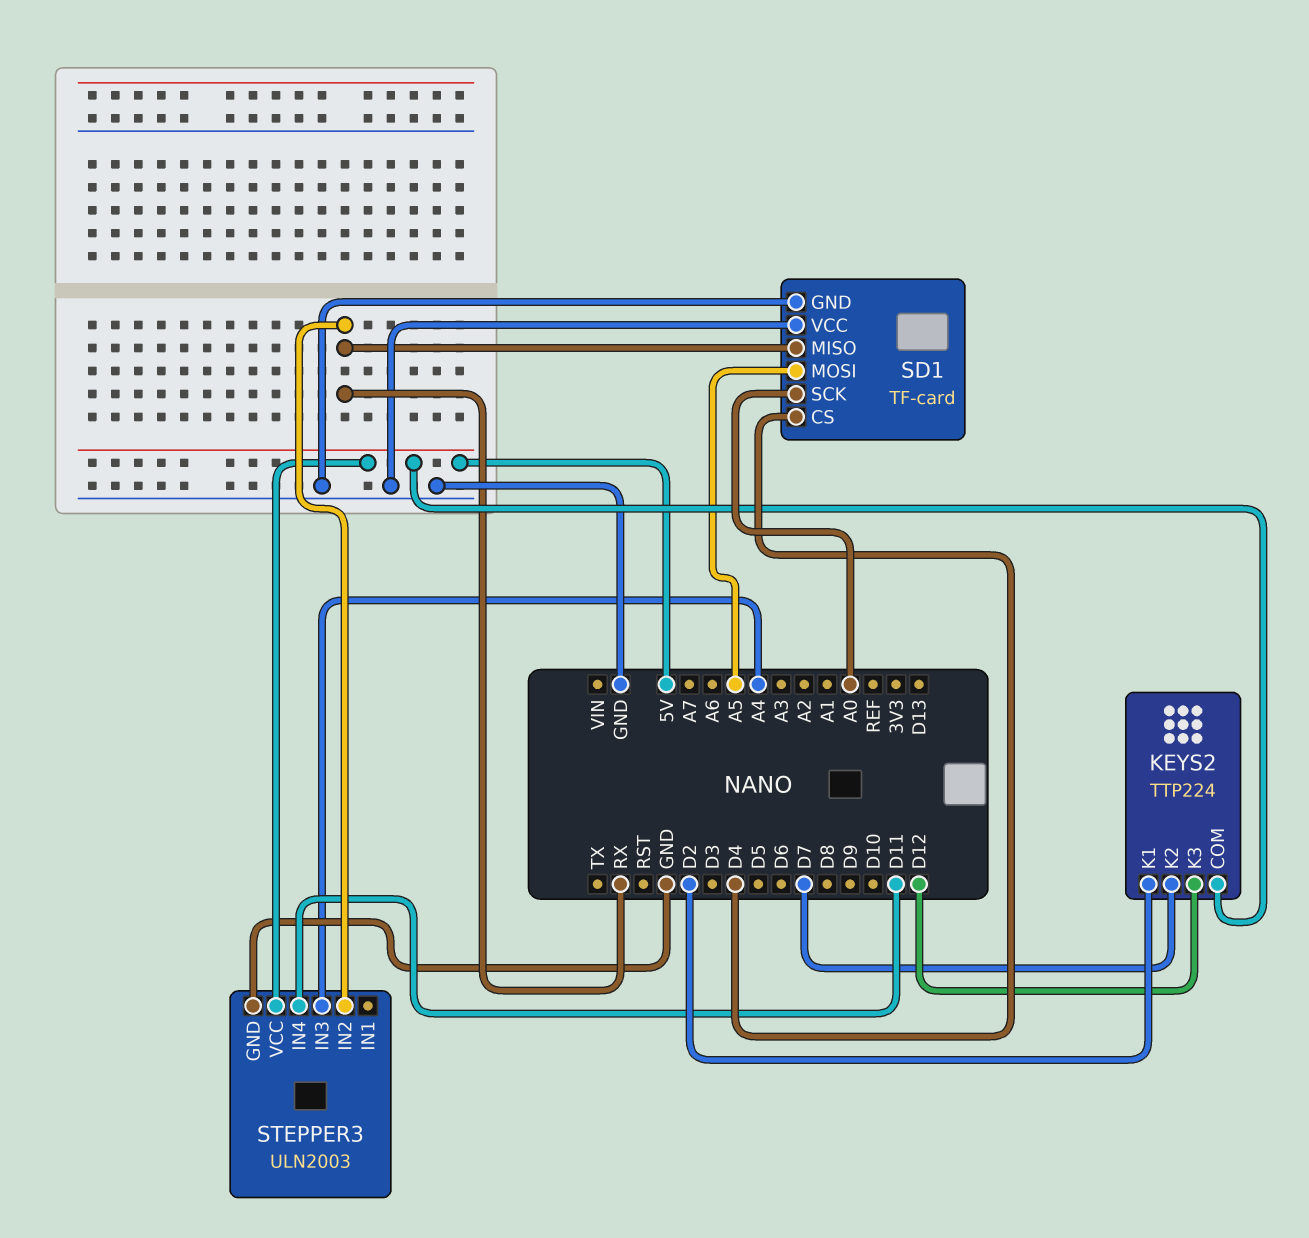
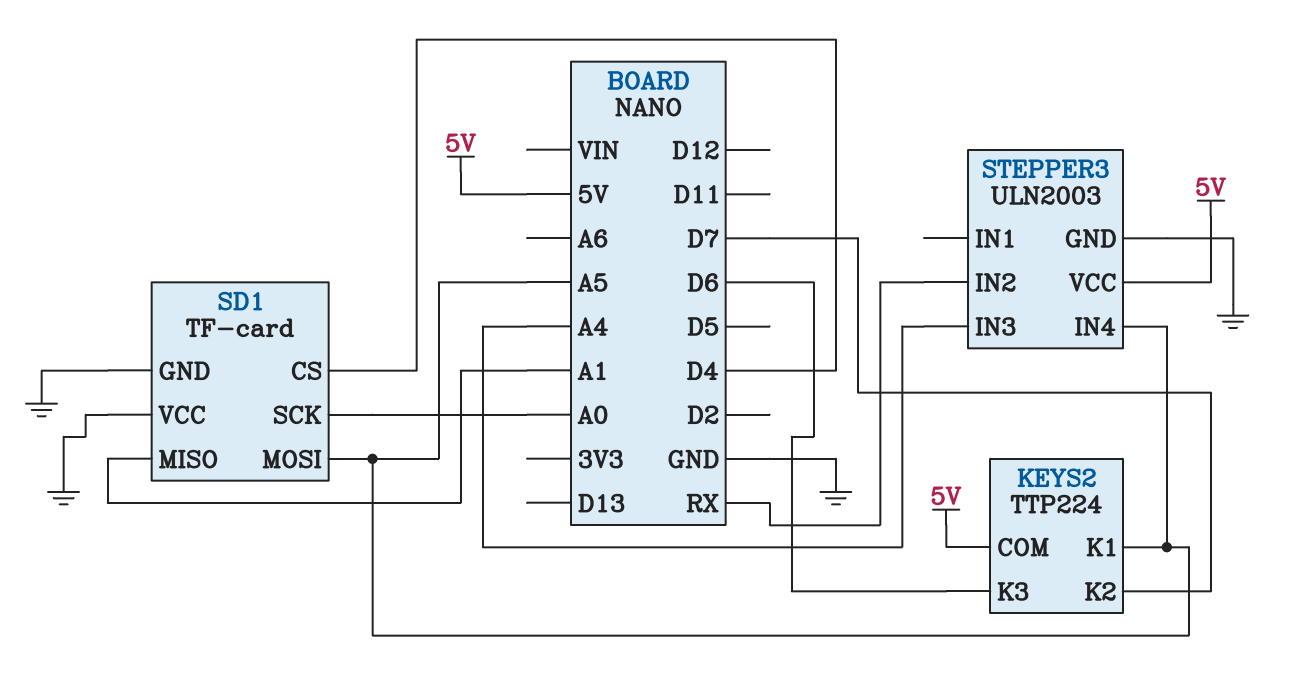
KEYS2 pin K1: D2 -> A5
KEYS2 pin K3: D12 -> D6
SD1 pin MISO: RX -> A1
STEPPER3 pin IN4: D11 -> A5

